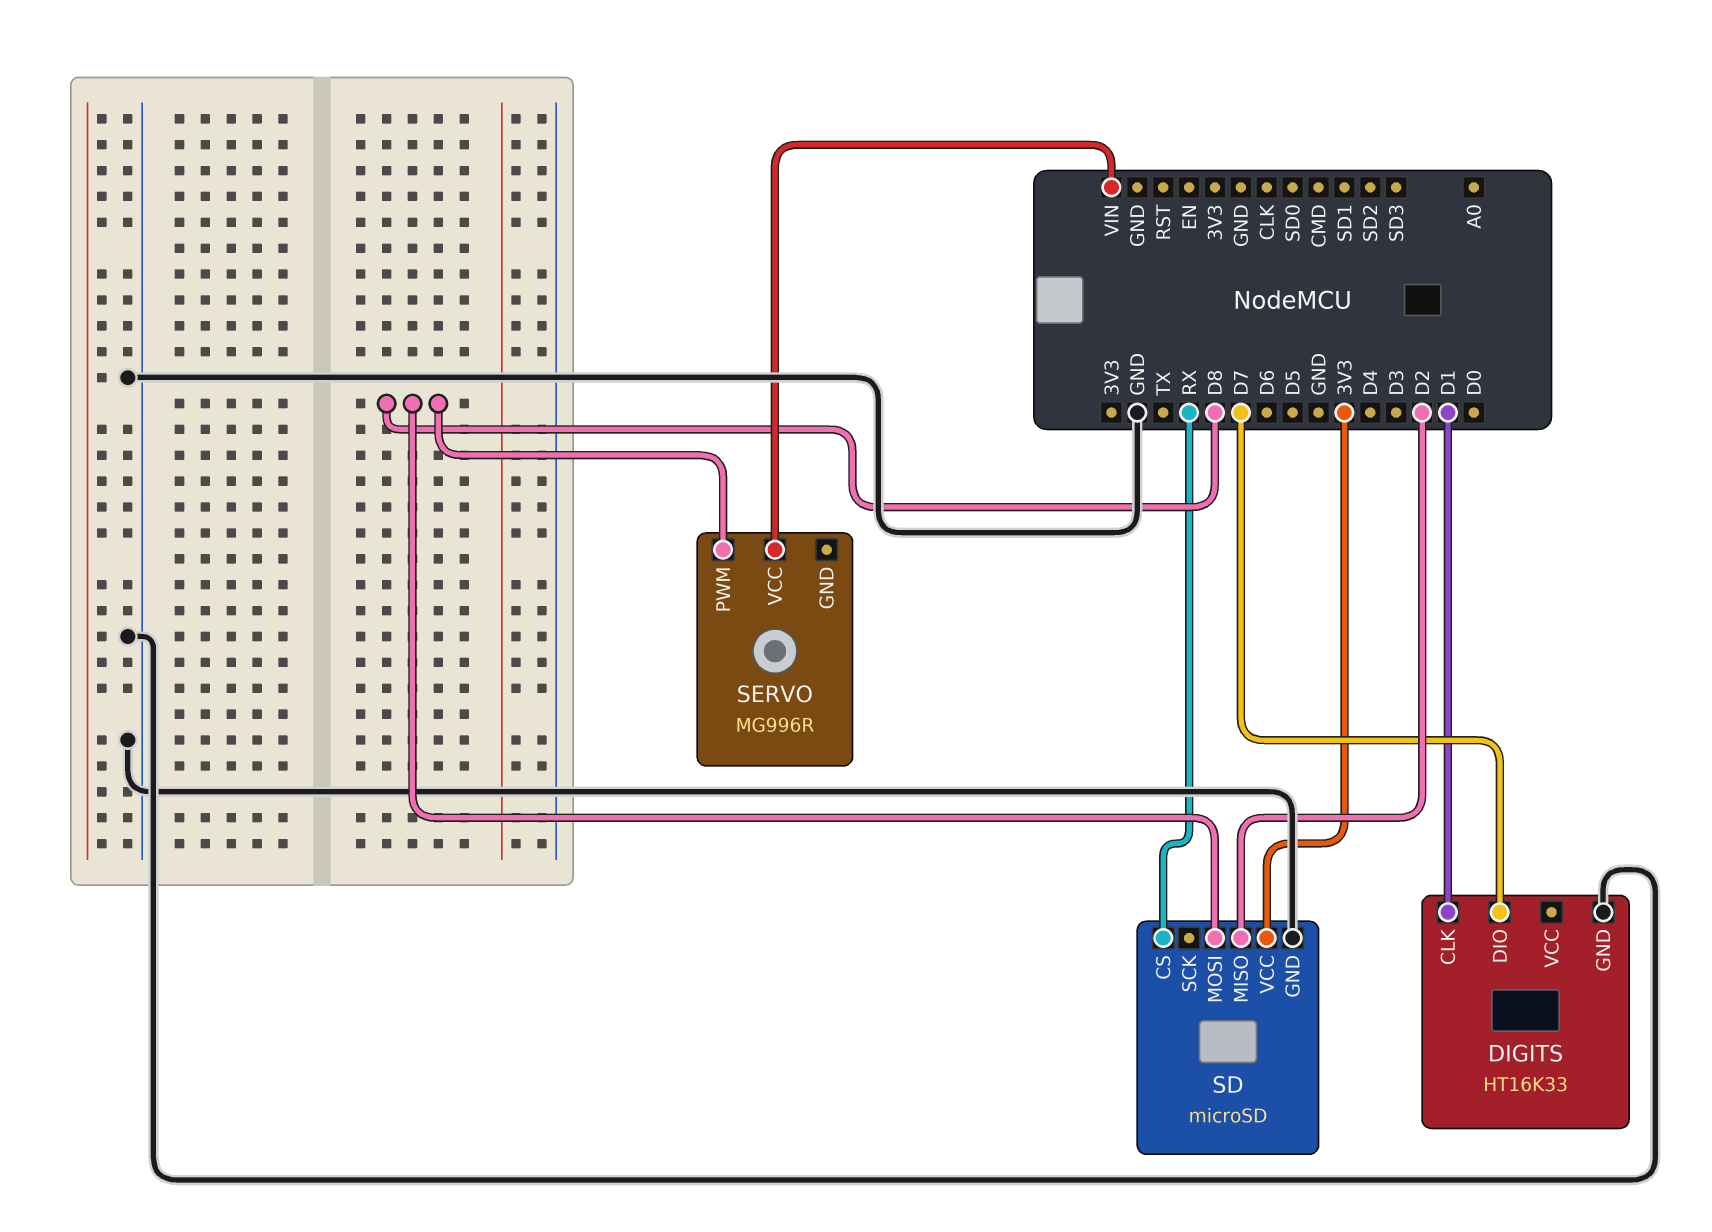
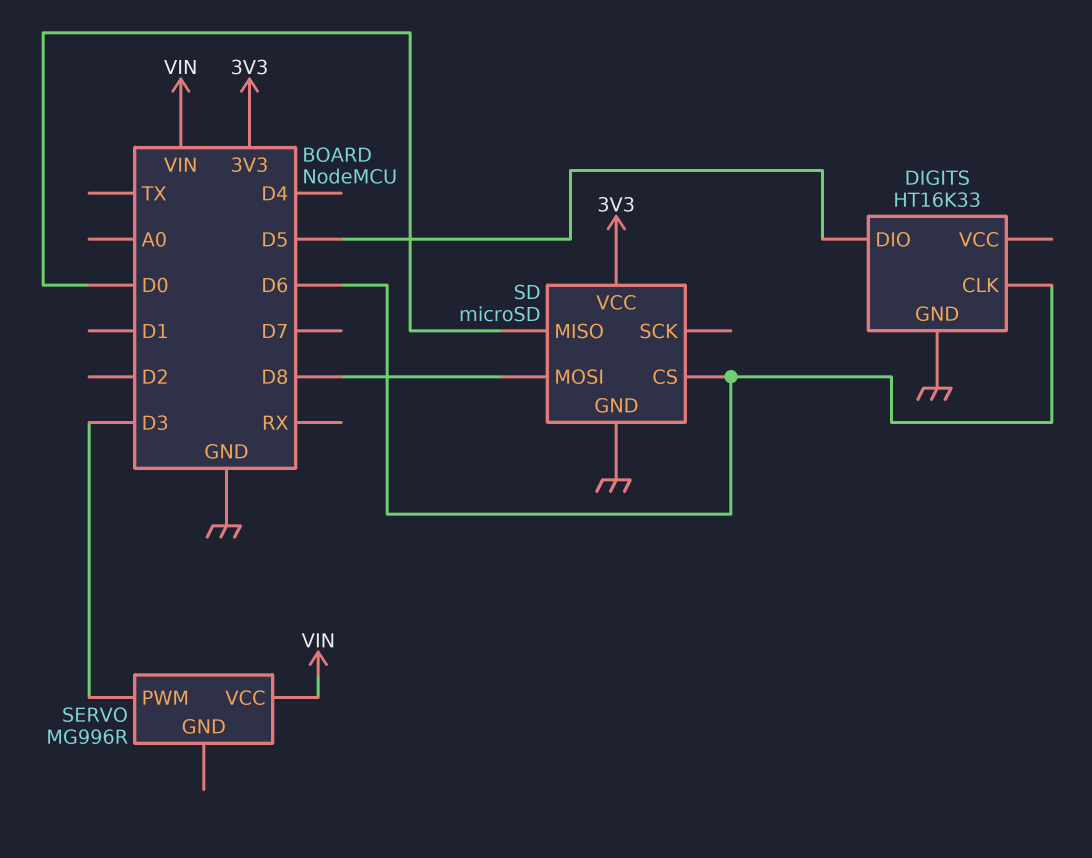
DIGITS pin CLK: D1 -> D6
DIGITS pin DIO: D7 -> D5
SD pin CS: RX -> D6
SD pin MISO: D2 -> D0
SERVO pin PWM: D8 -> D3

